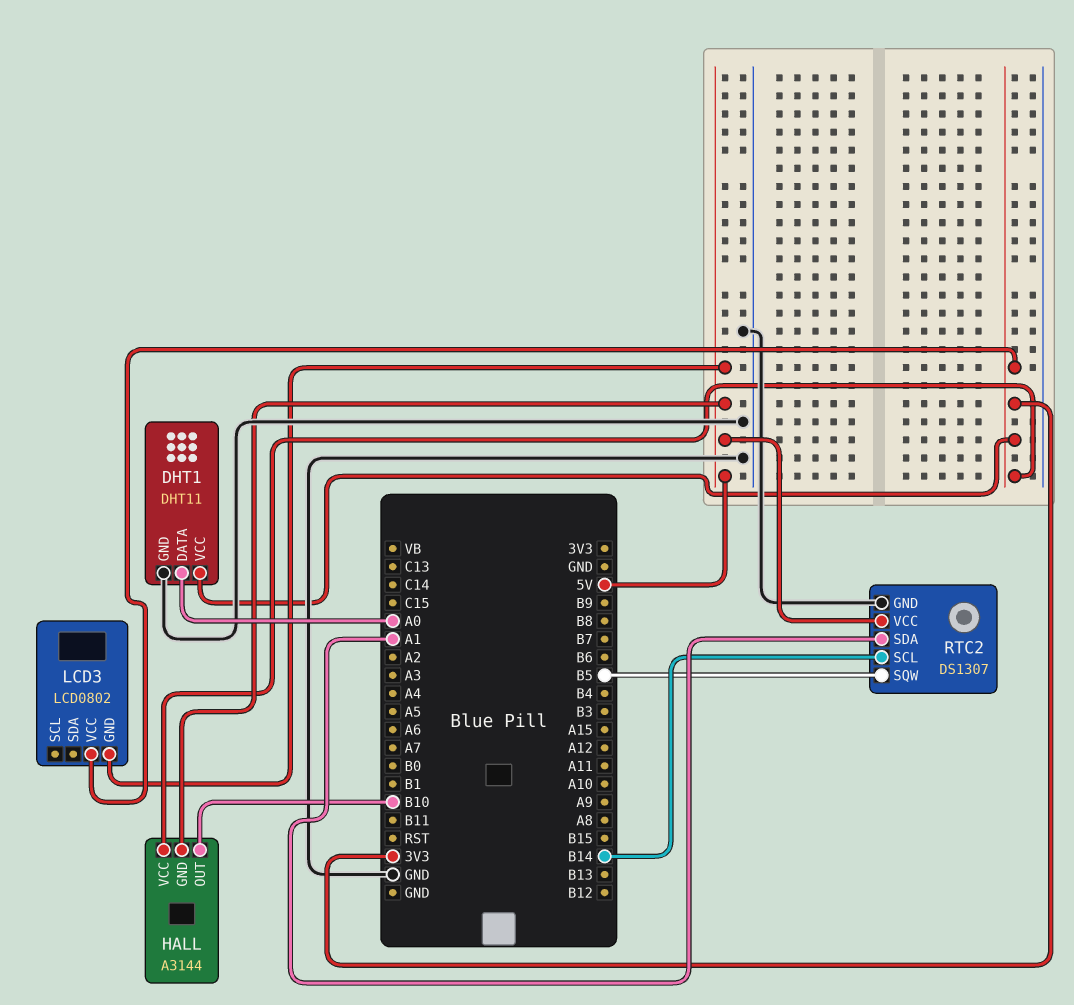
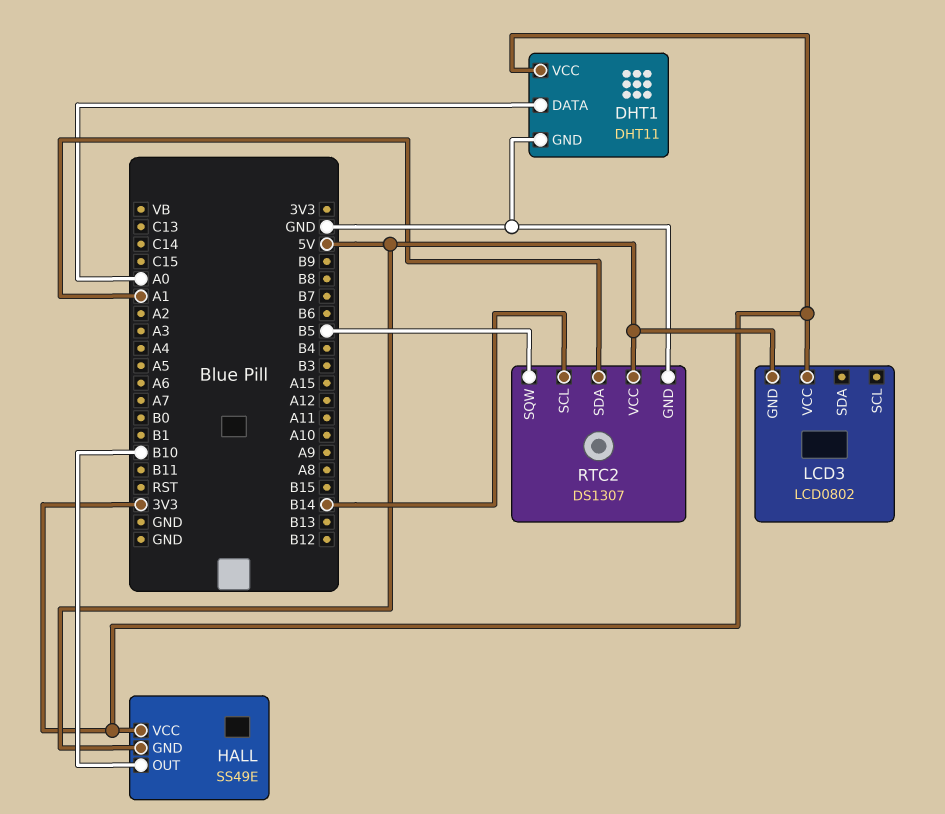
HALL: A3144 -> SS49E

